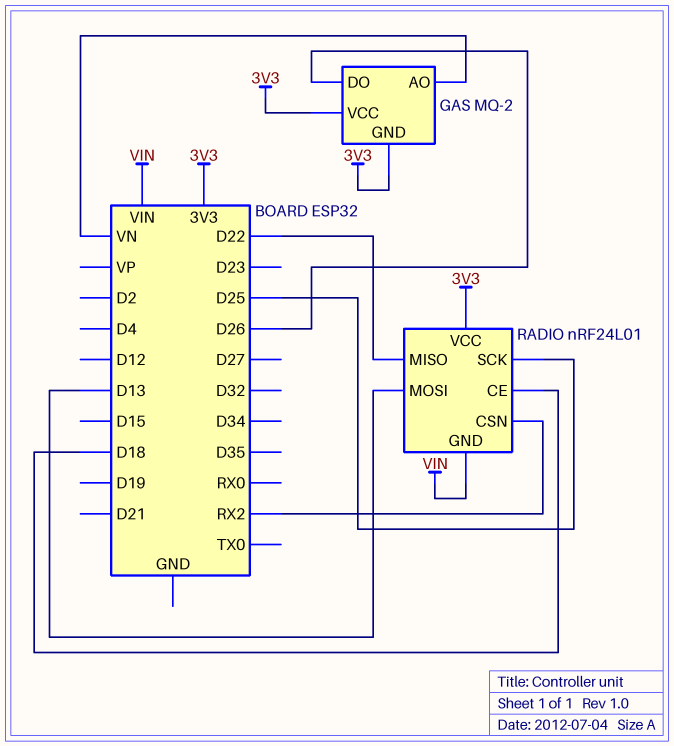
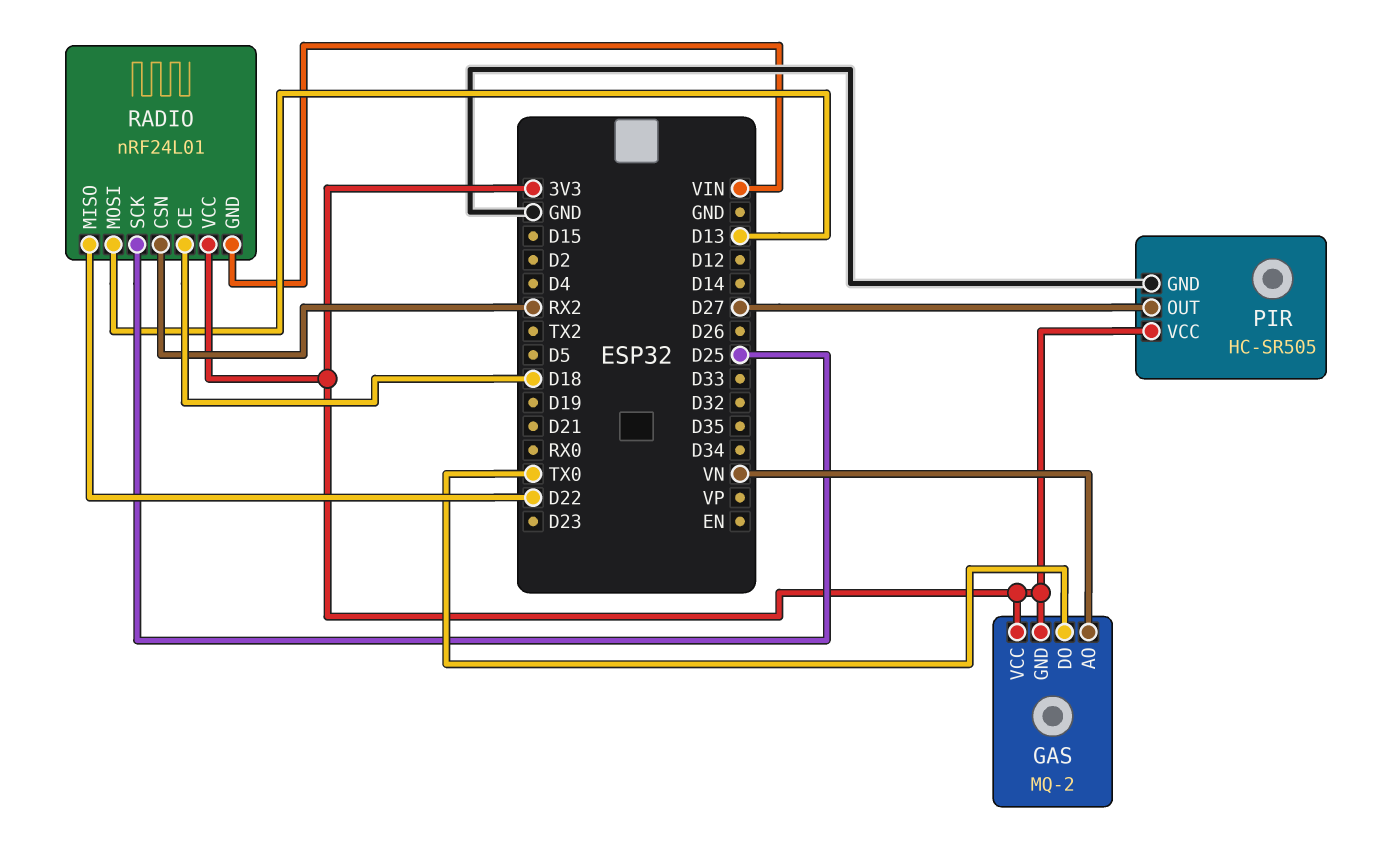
GAS pin DO: D26 -> TX0
PIR: none -> HC-SR505
PIR pin GND: none -> GND
PIR pin OUT: none -> D27
PIR pin VCC: none -> 3V3

